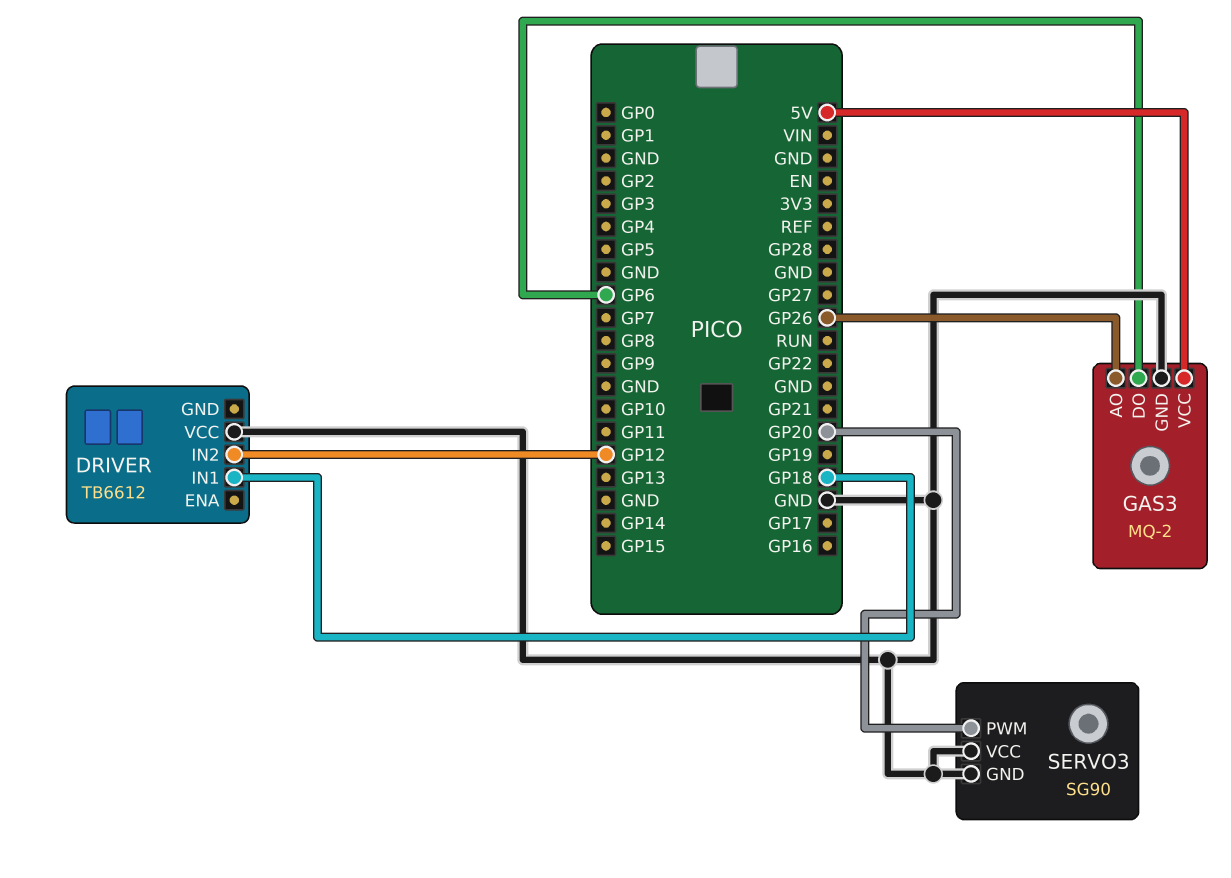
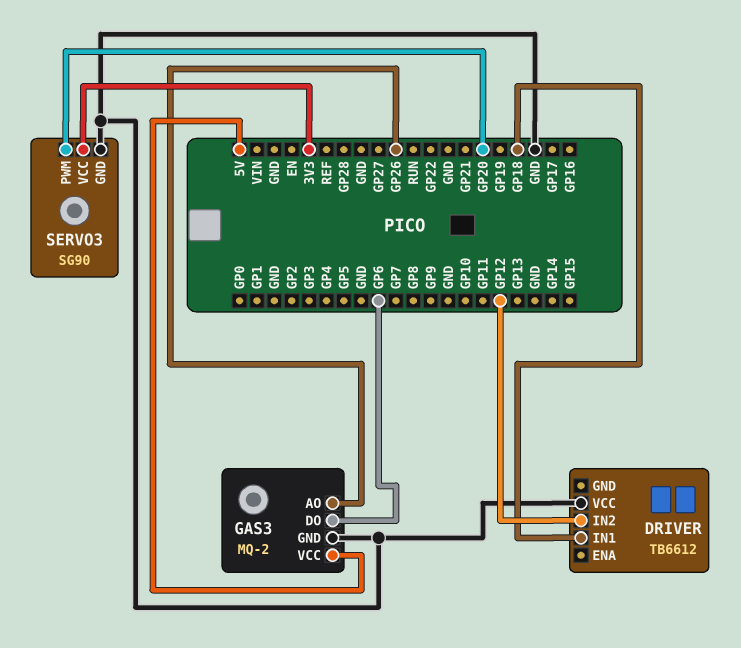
SERVO3 pin VCC: GND -> 3V3

